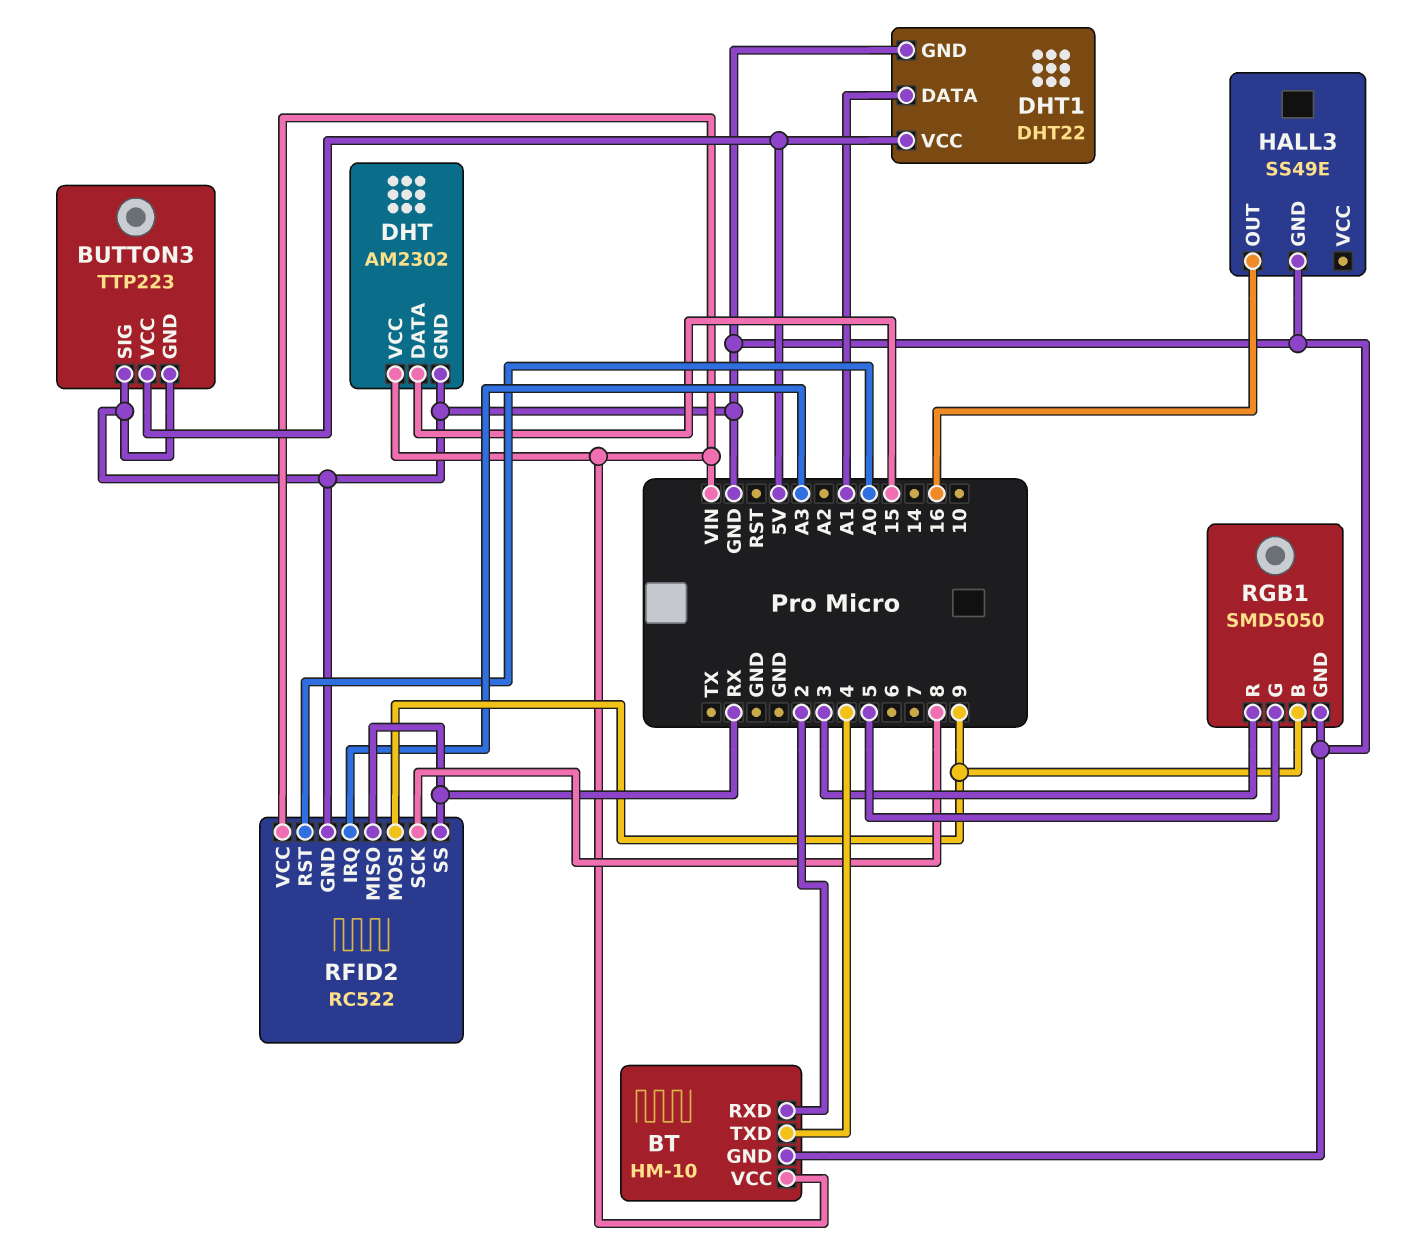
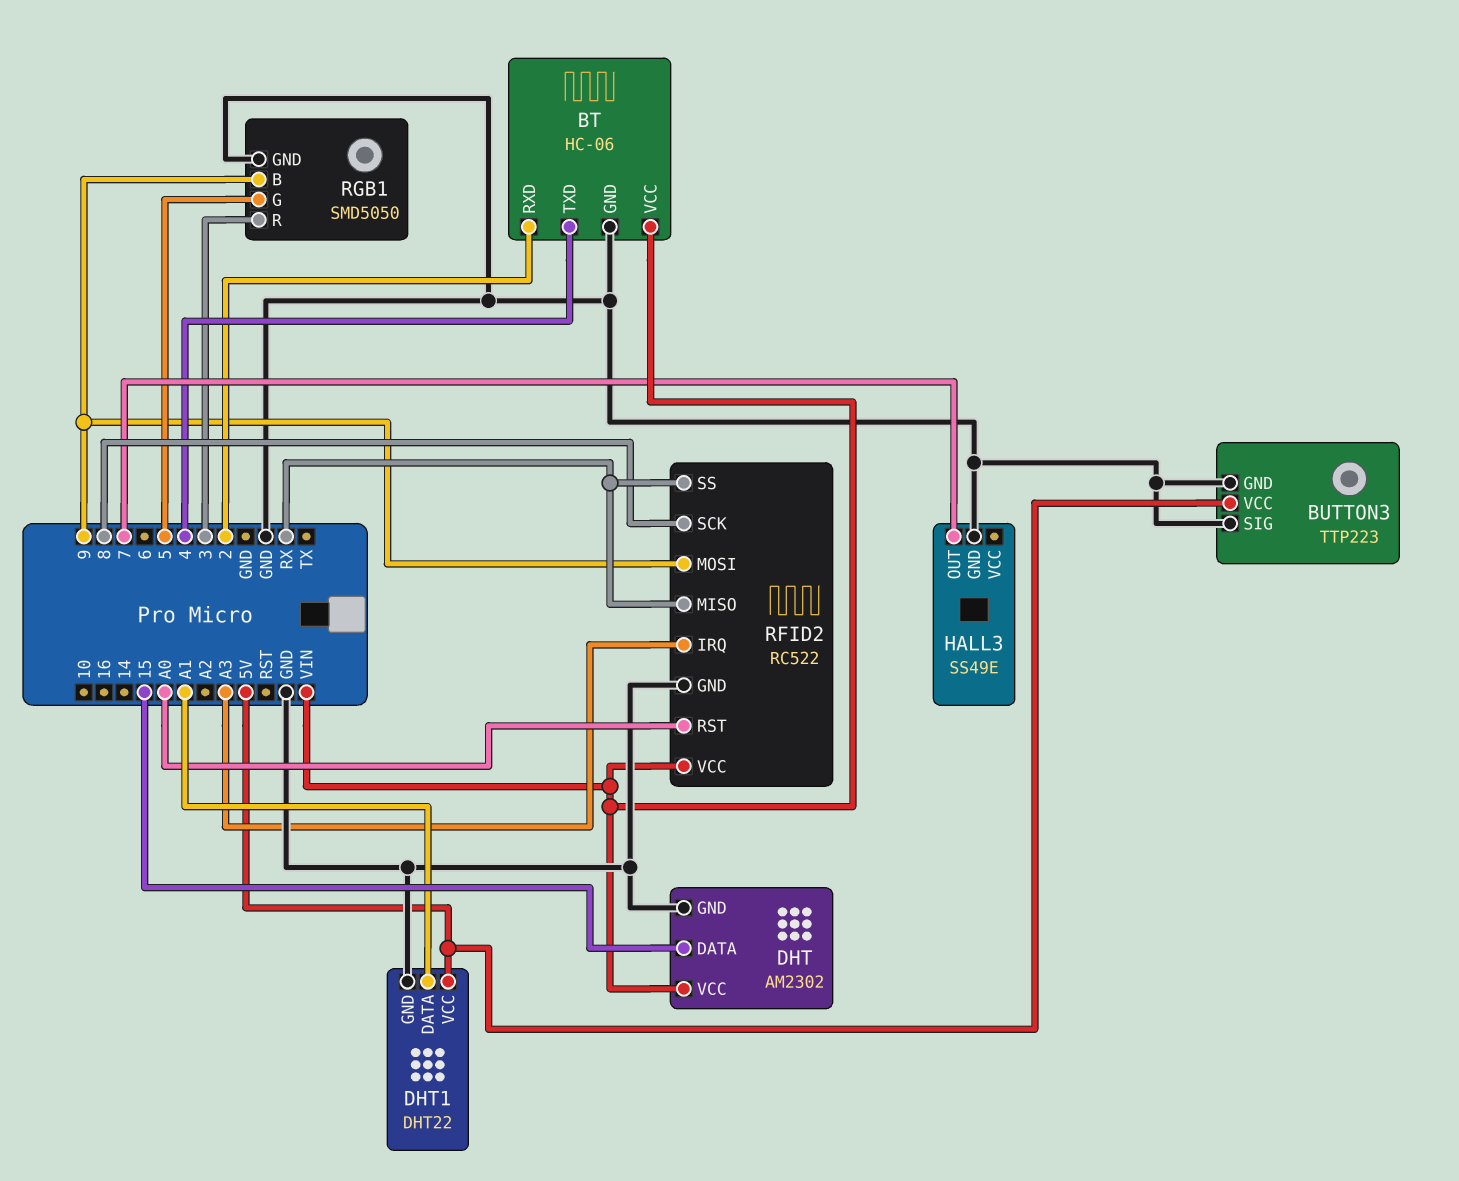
BT: HM-10 -> HC-06
HALL3 pin OUT: 16 -> 7

